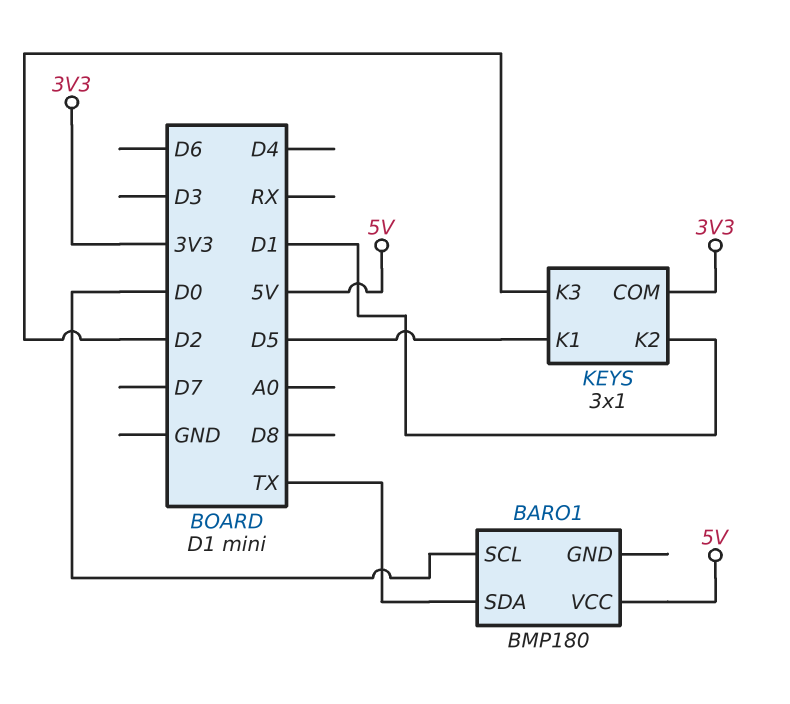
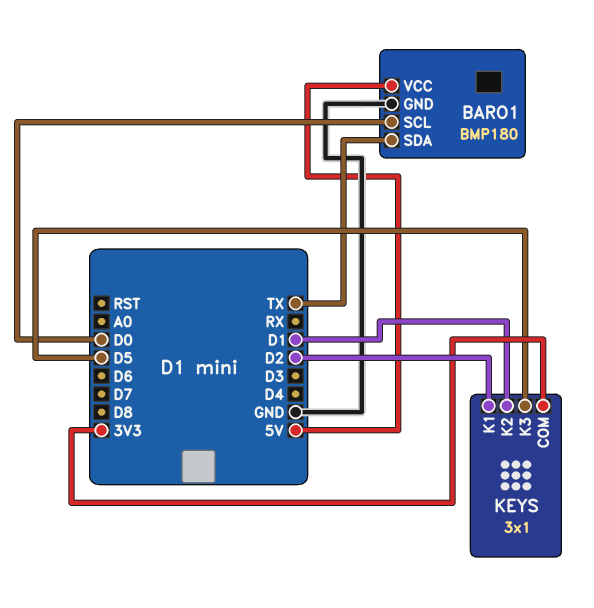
BARO1 pin GND: none -> GND
KEYS pin K1: D5 -> D2
KEYS pin K3: D2 -> D5

